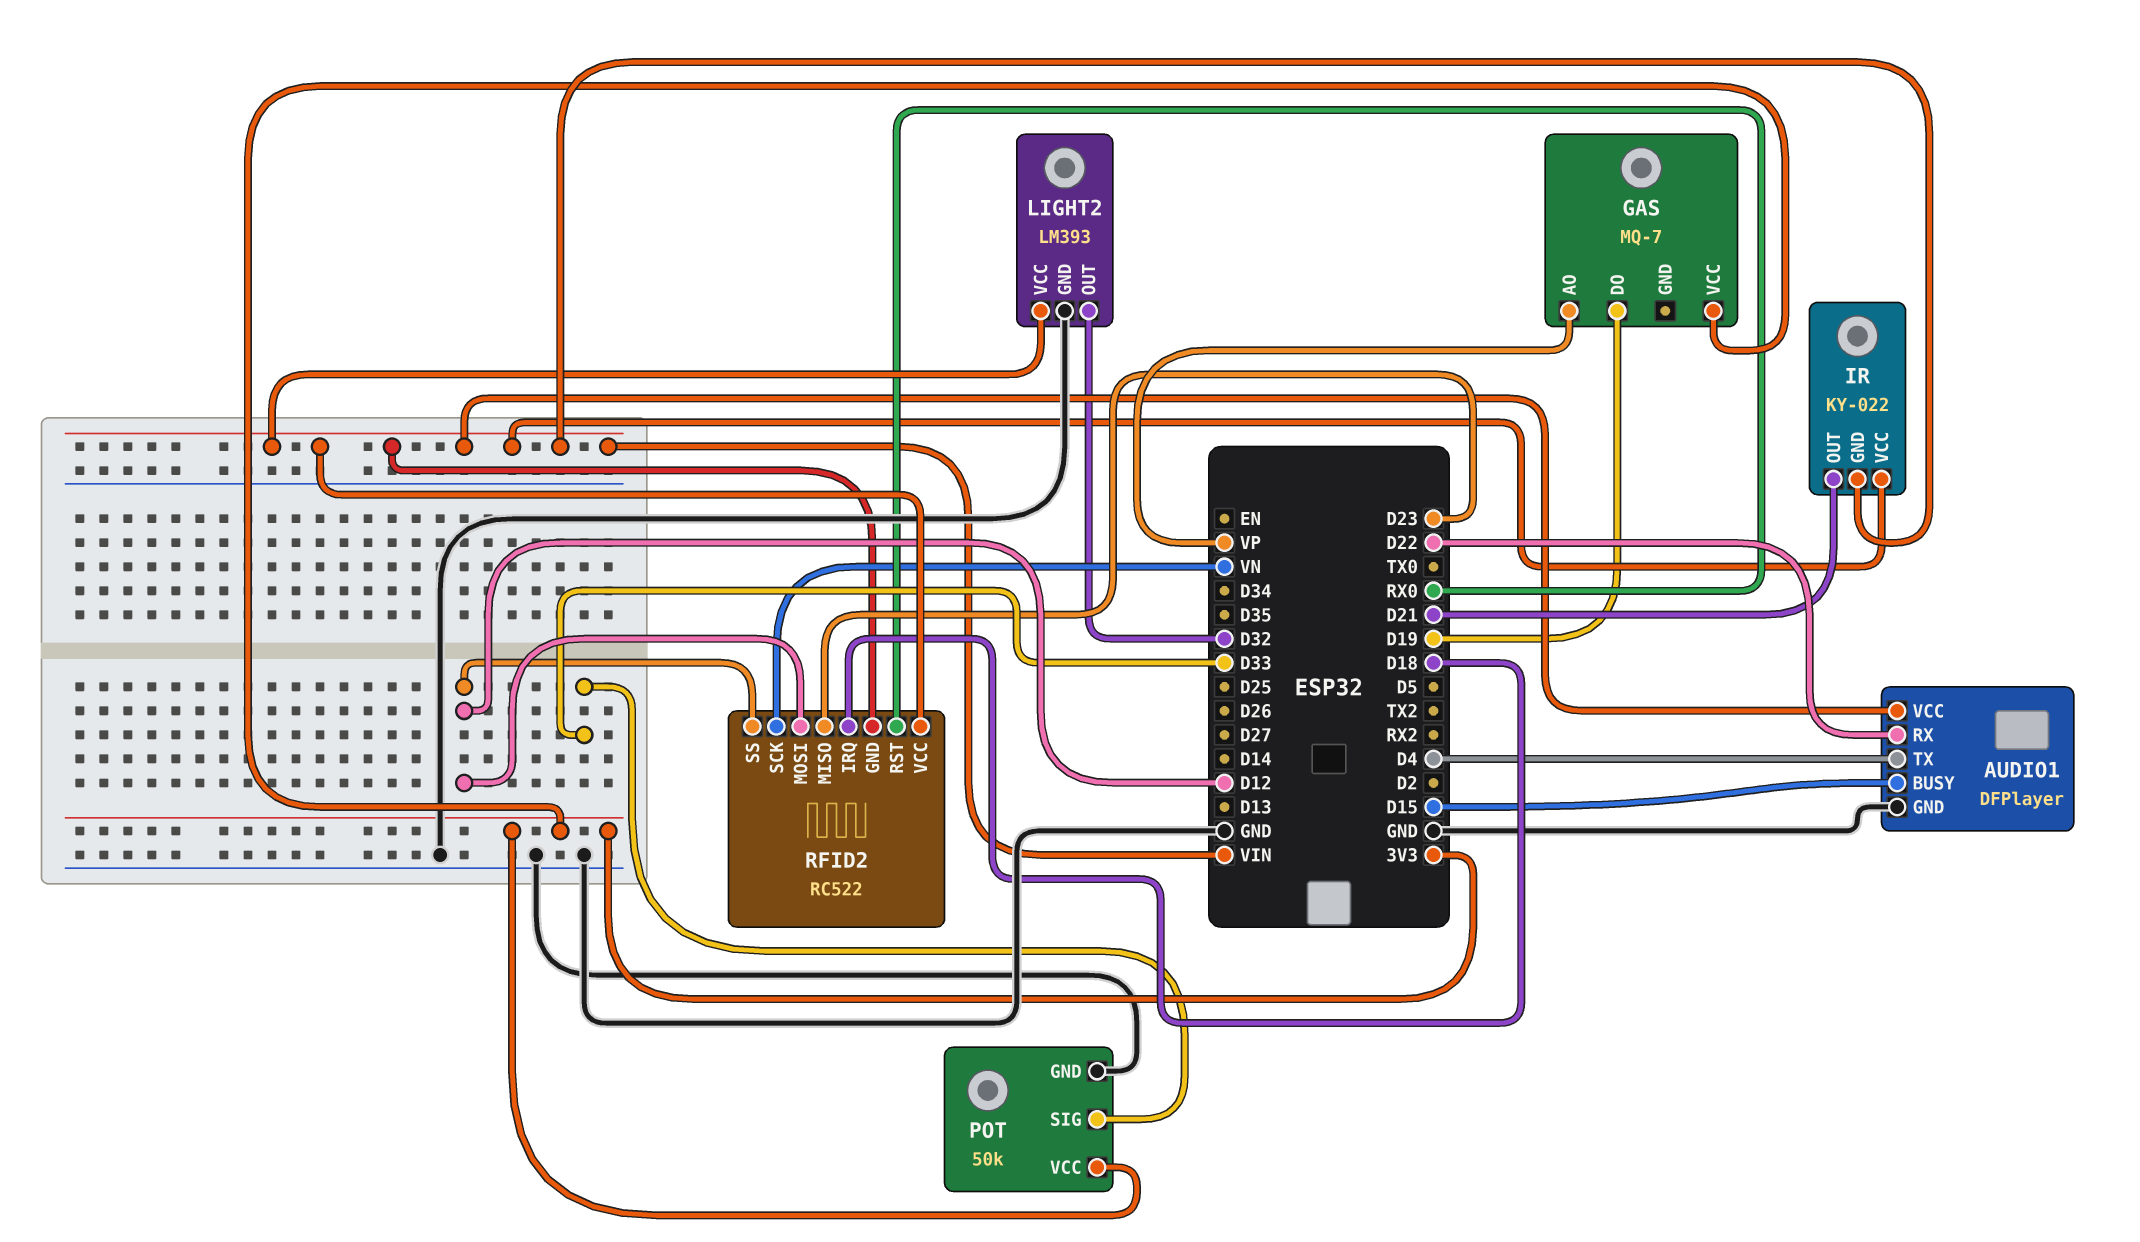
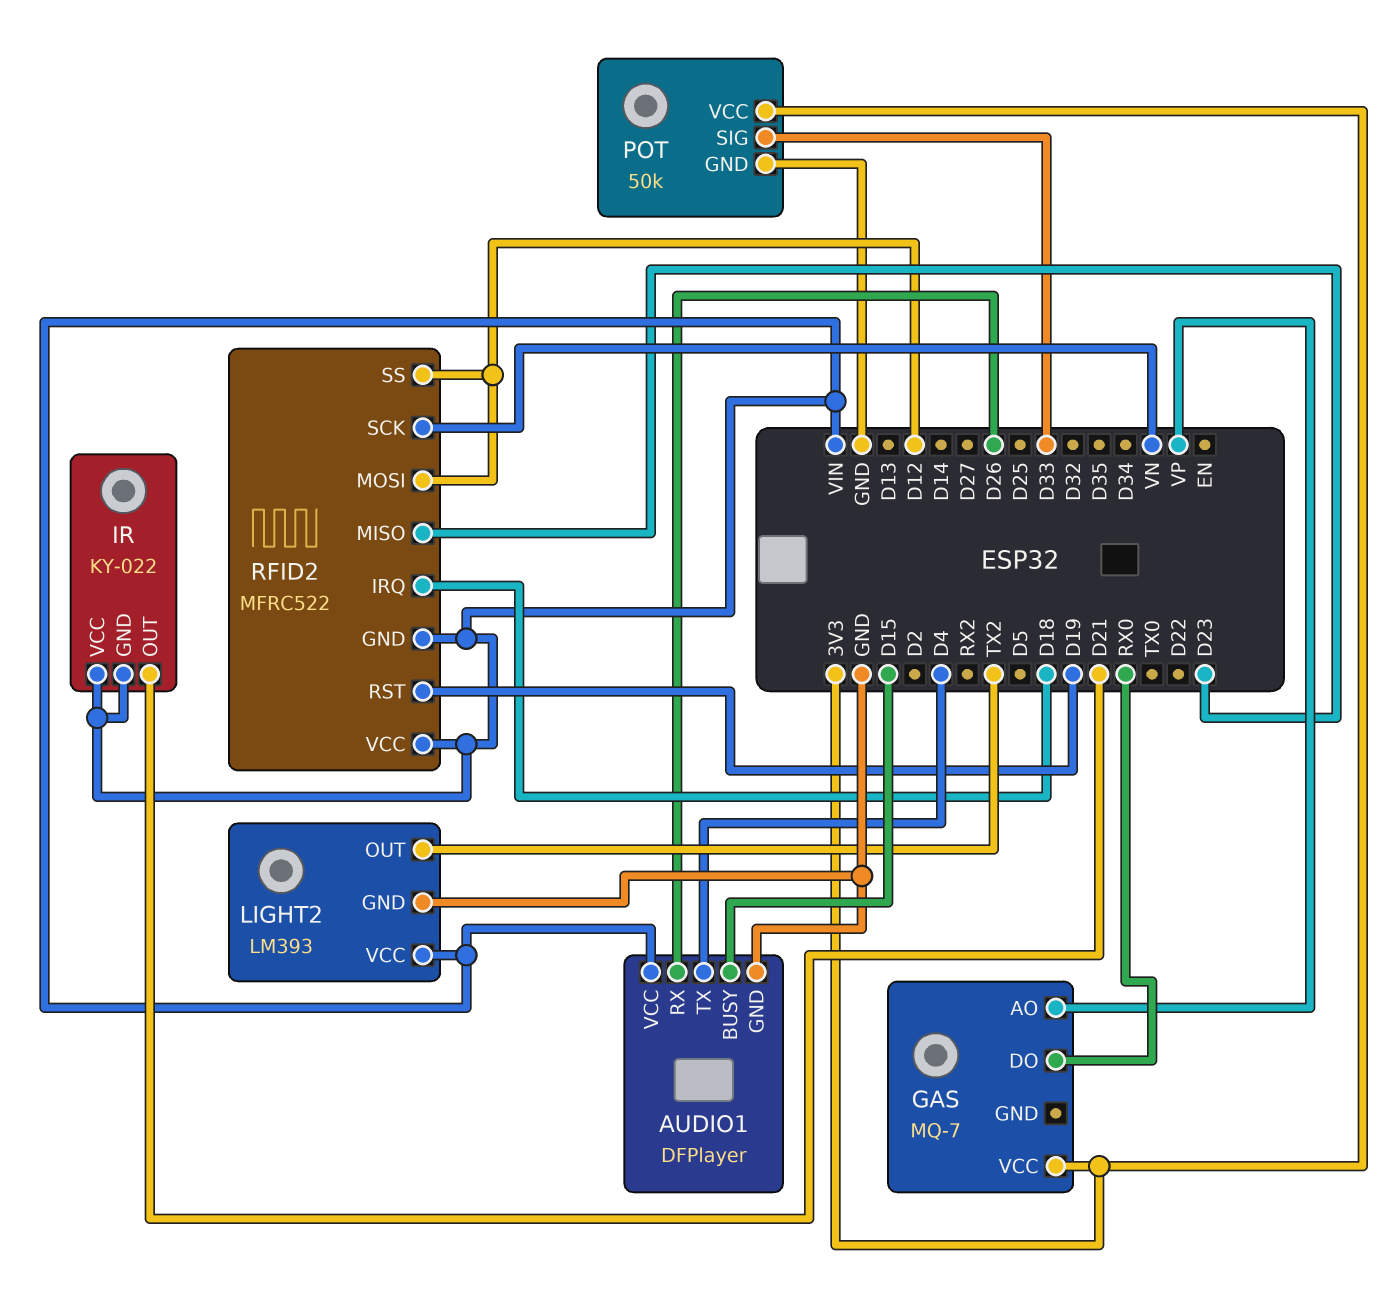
AUDIO1 pin RX: D22 -> D26
GAS pin DO: D19 -> RX0
LIGHT2 pin OUT: D32 -> TX2
RFID2: RC522 -> MFRC522
RFID2 pin RST: RX0 -> D19

